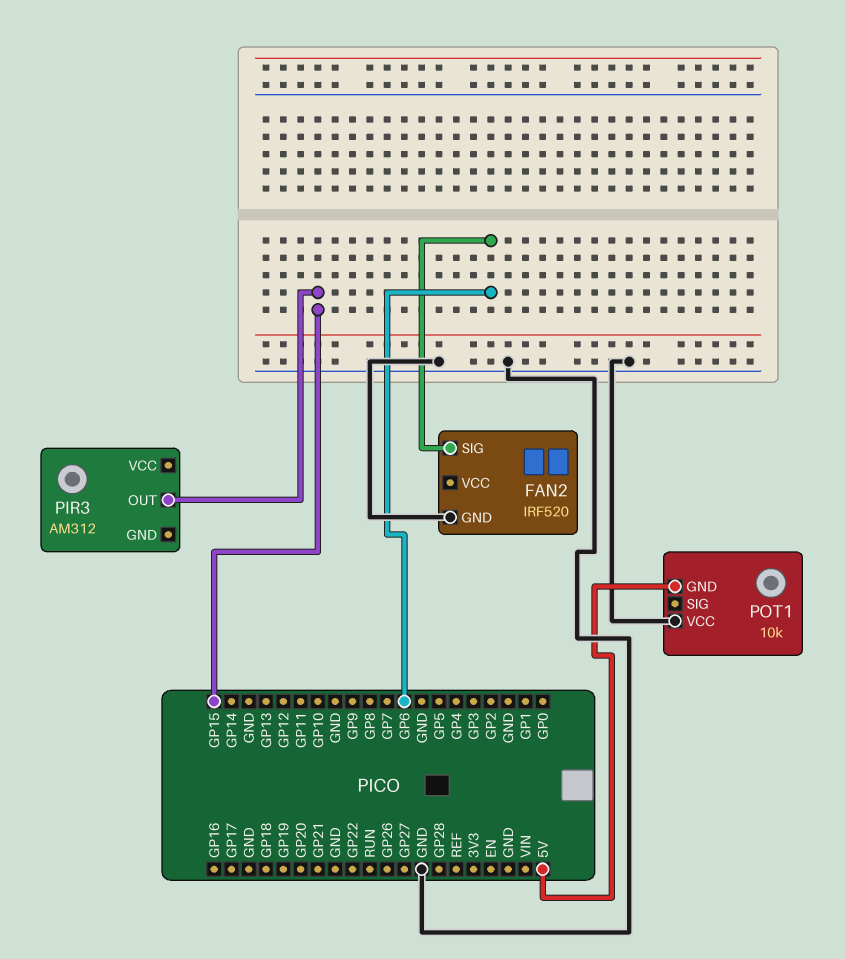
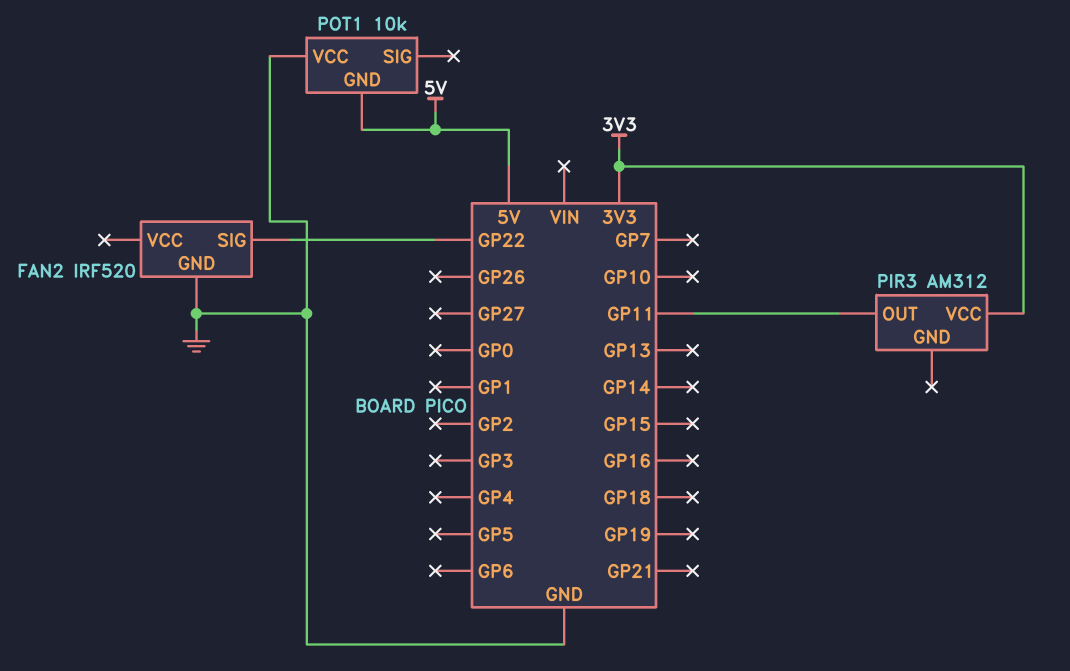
FAN2 pin SIG: GP6 -> GP22
PIR3 pin OUT: GP15 -> GP11
PIR3 pin VCC: none -> 3V3

